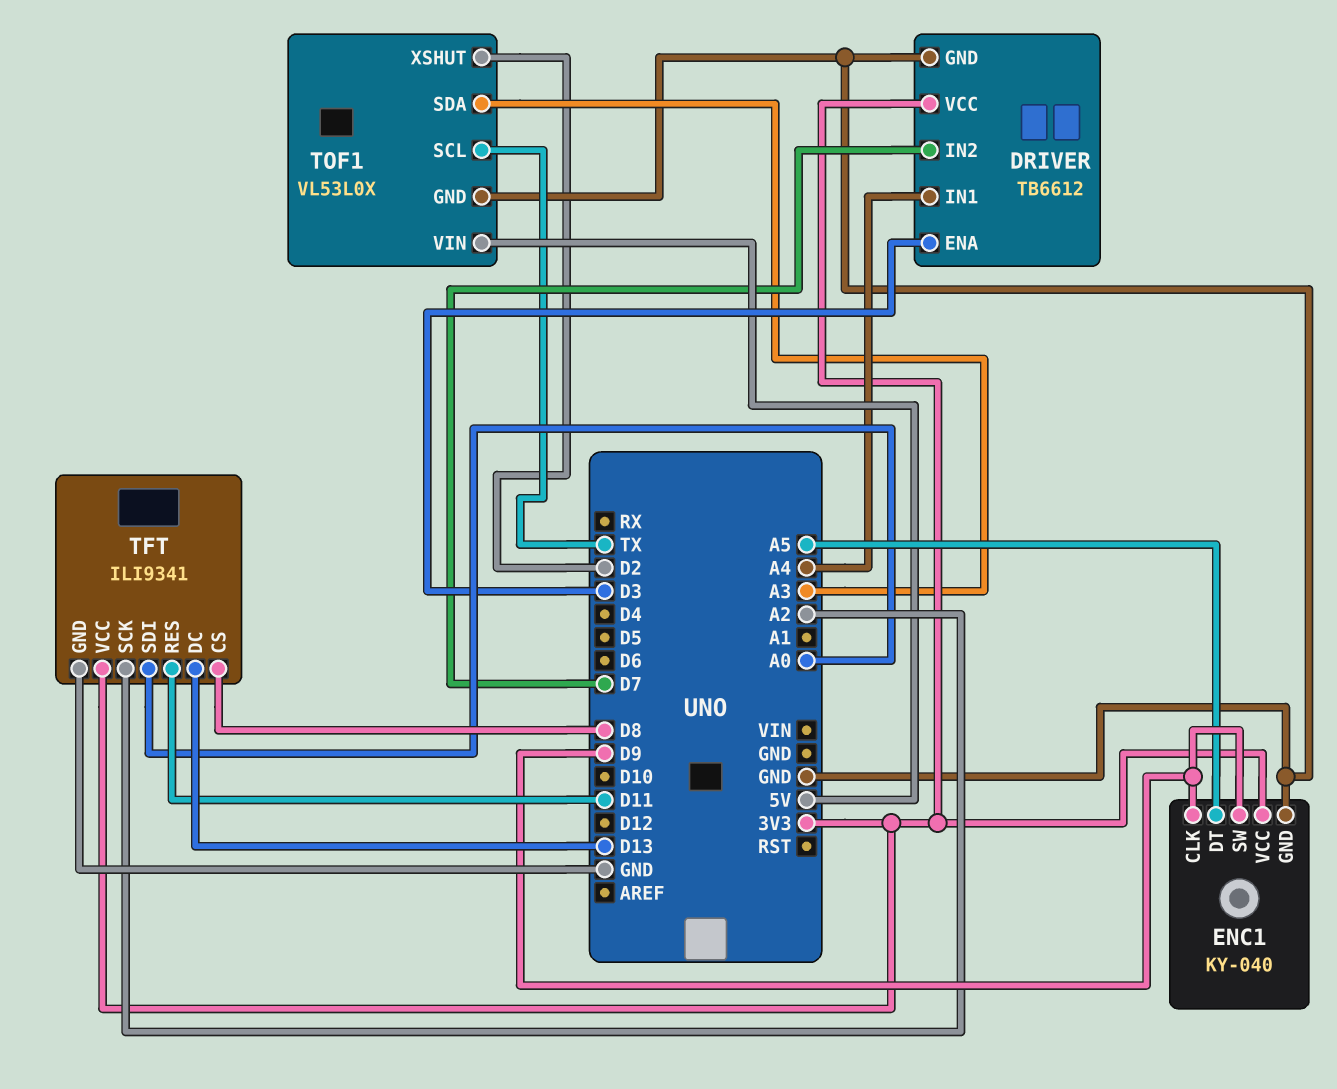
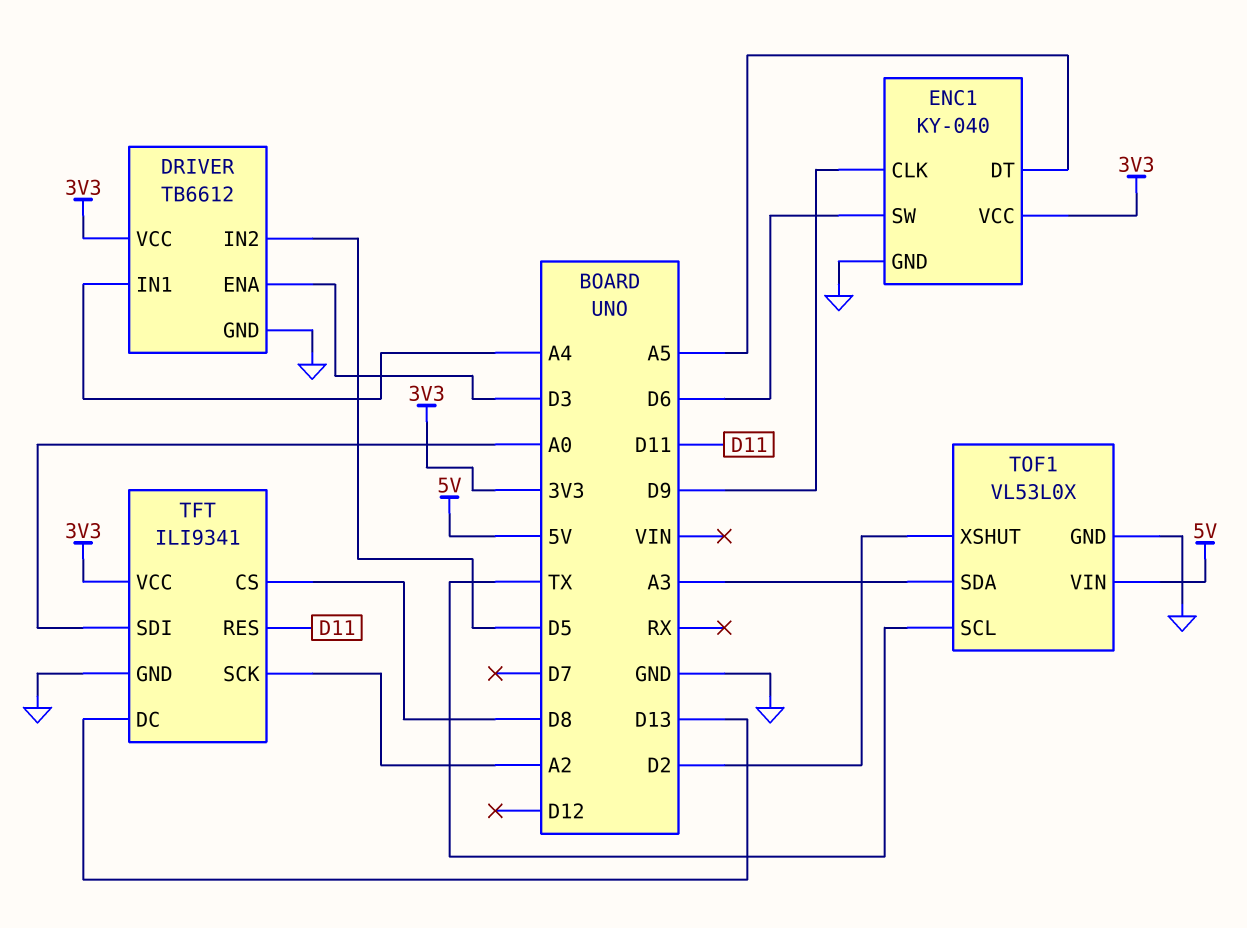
DRIVER pin IN2: D7 -> D5
ENC1 pin SW: D9 -> D6

